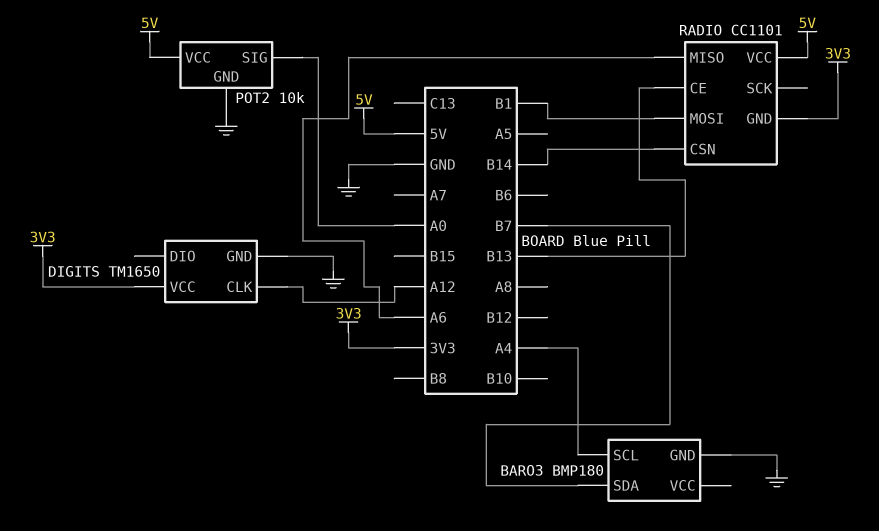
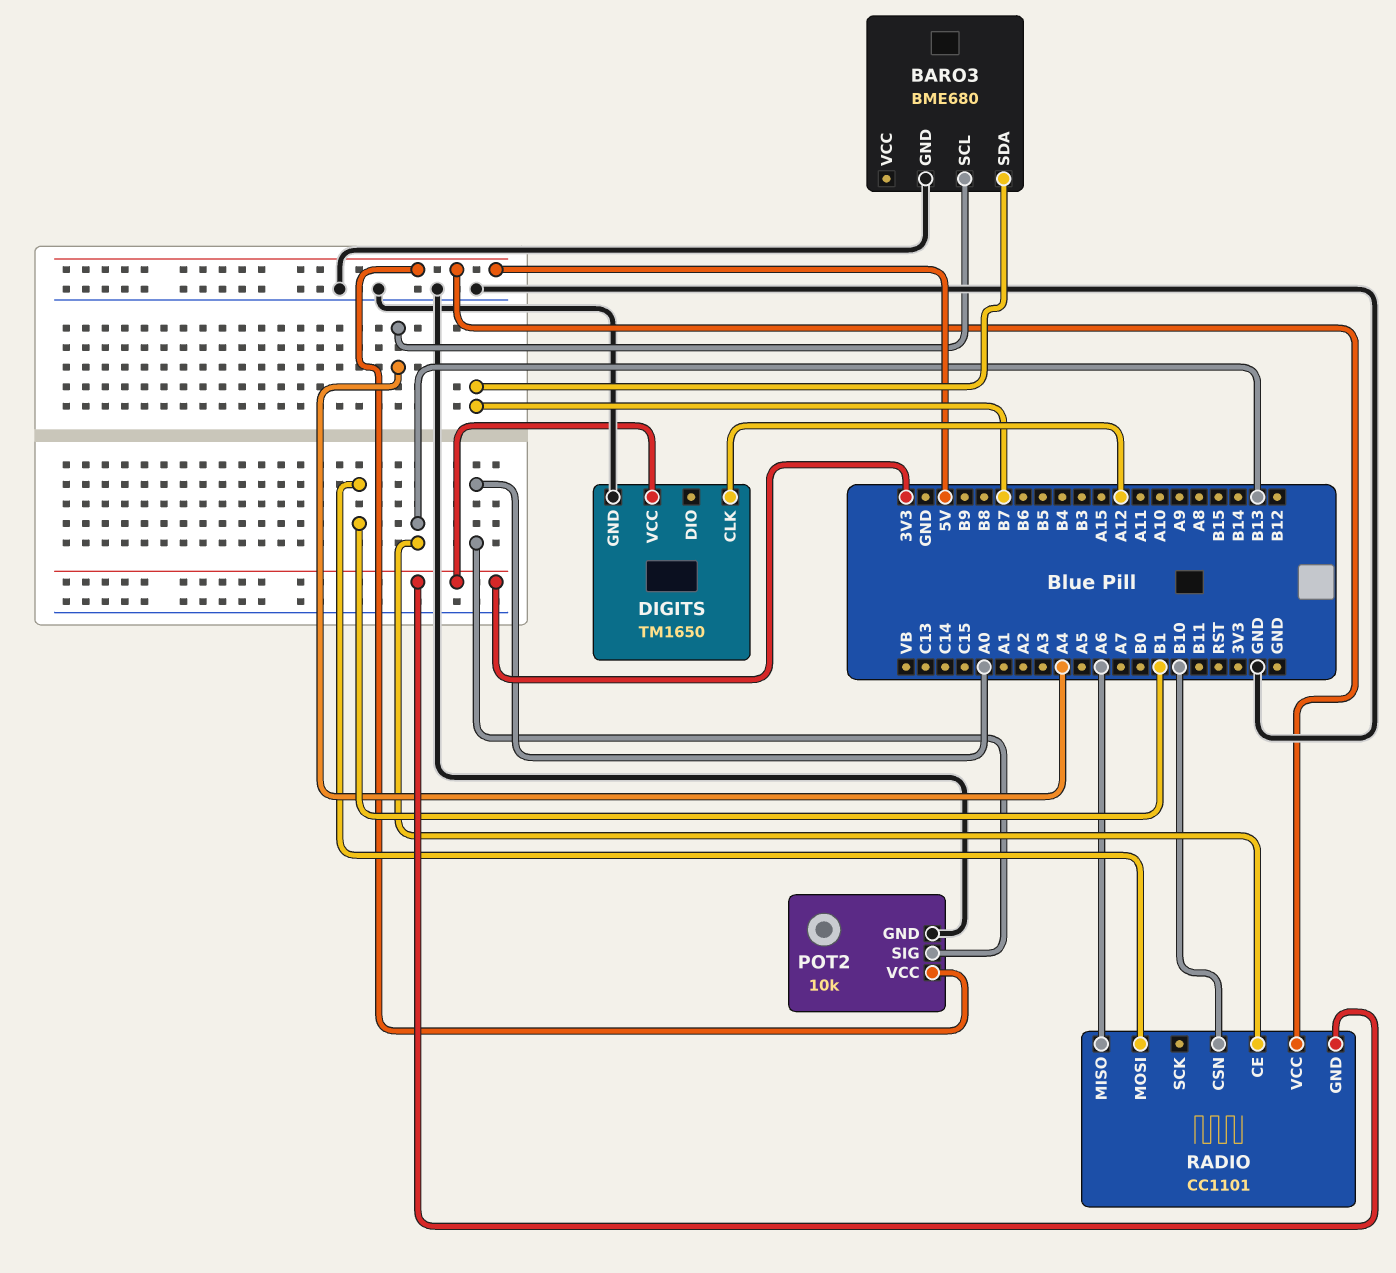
BARO3: BMP180 -> BME680
RADIO pin CSN: B14 -> B10

